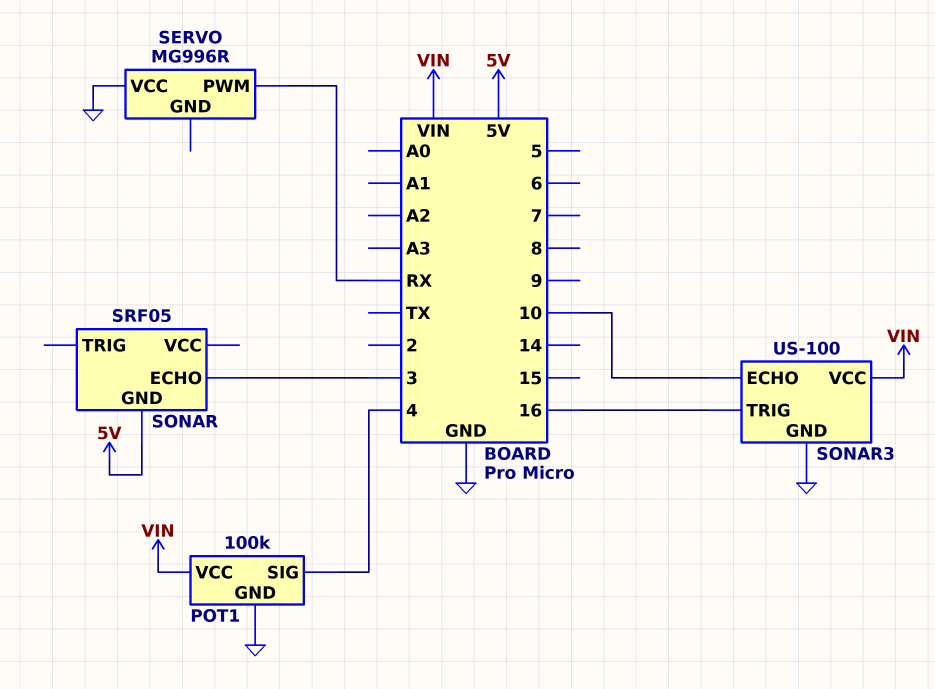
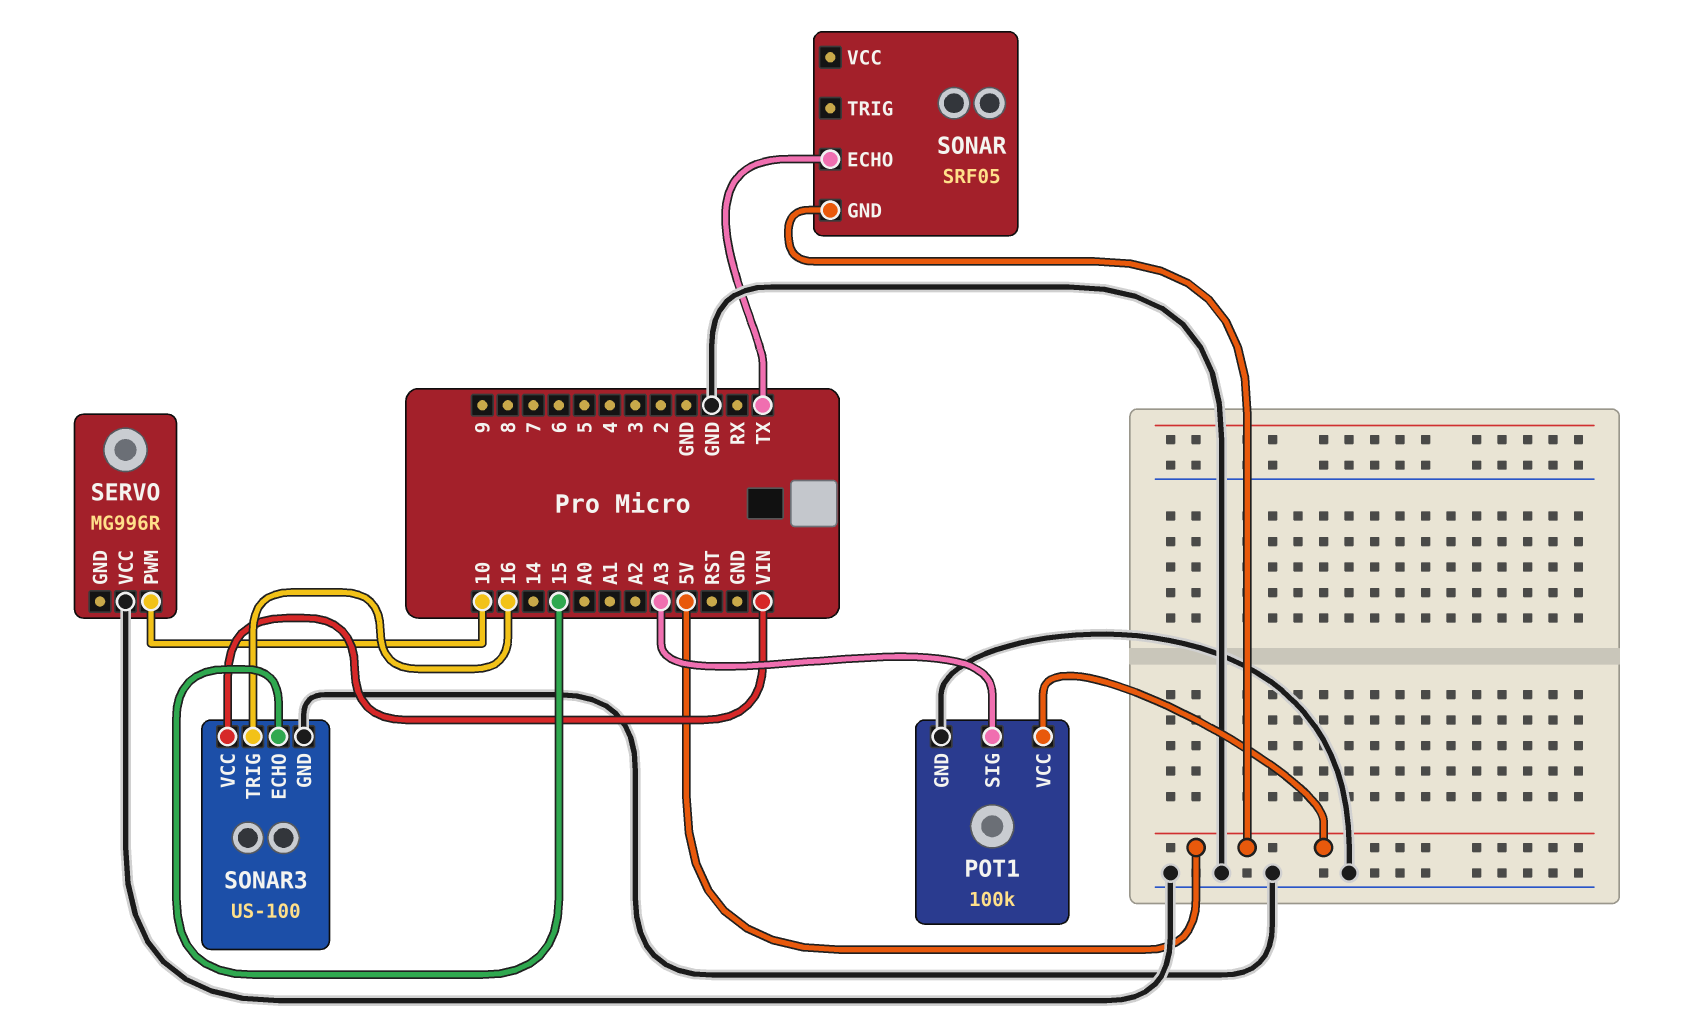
POT1 pin SIG: 4 -> A3
POT1 pin VCC: VIN -> 5V
SERVO pin PWM: RX -> 10
SONAR pin ECHO: 3 -> TX
SONAR3 pin ECHO: 10 -> 15

